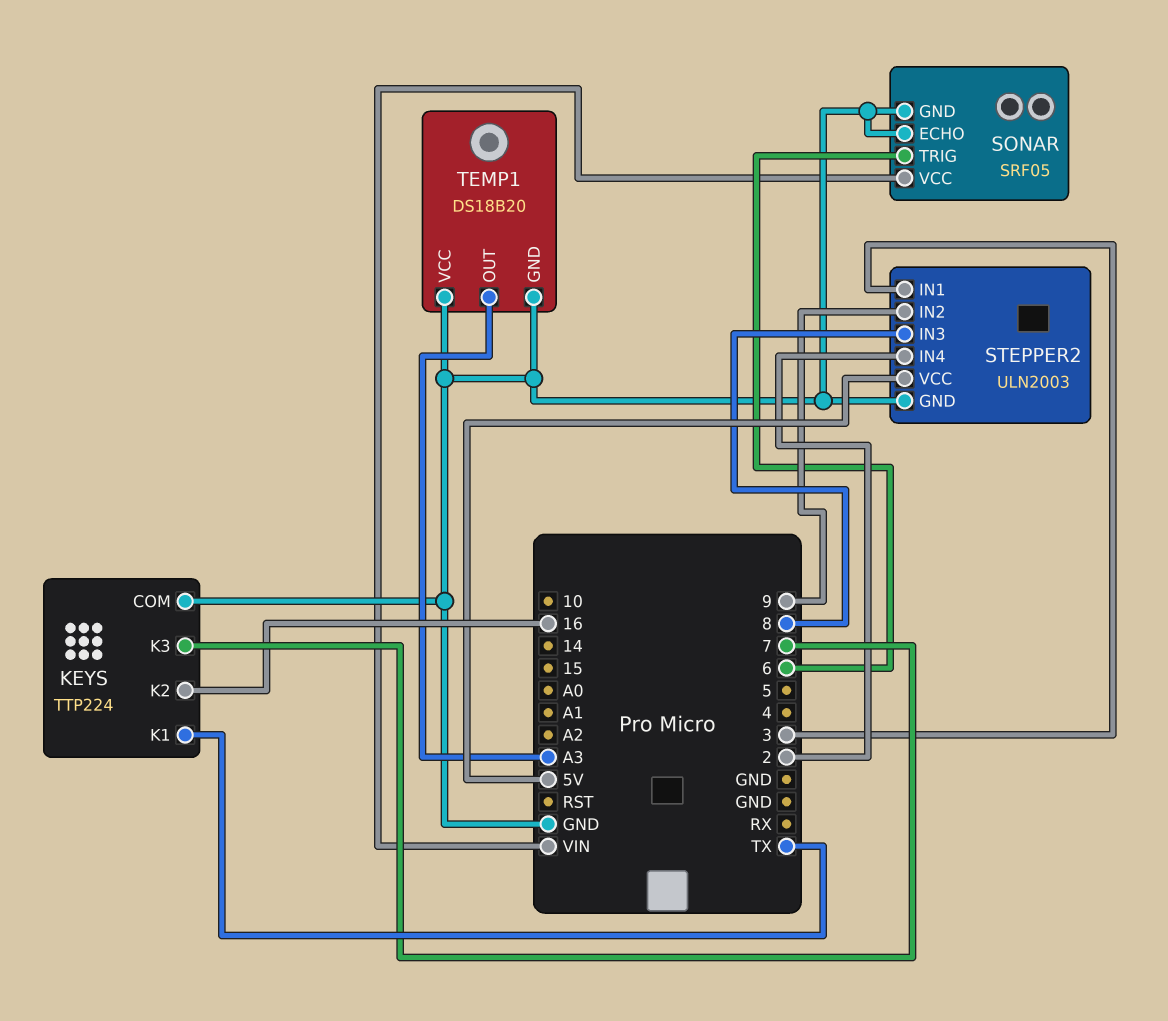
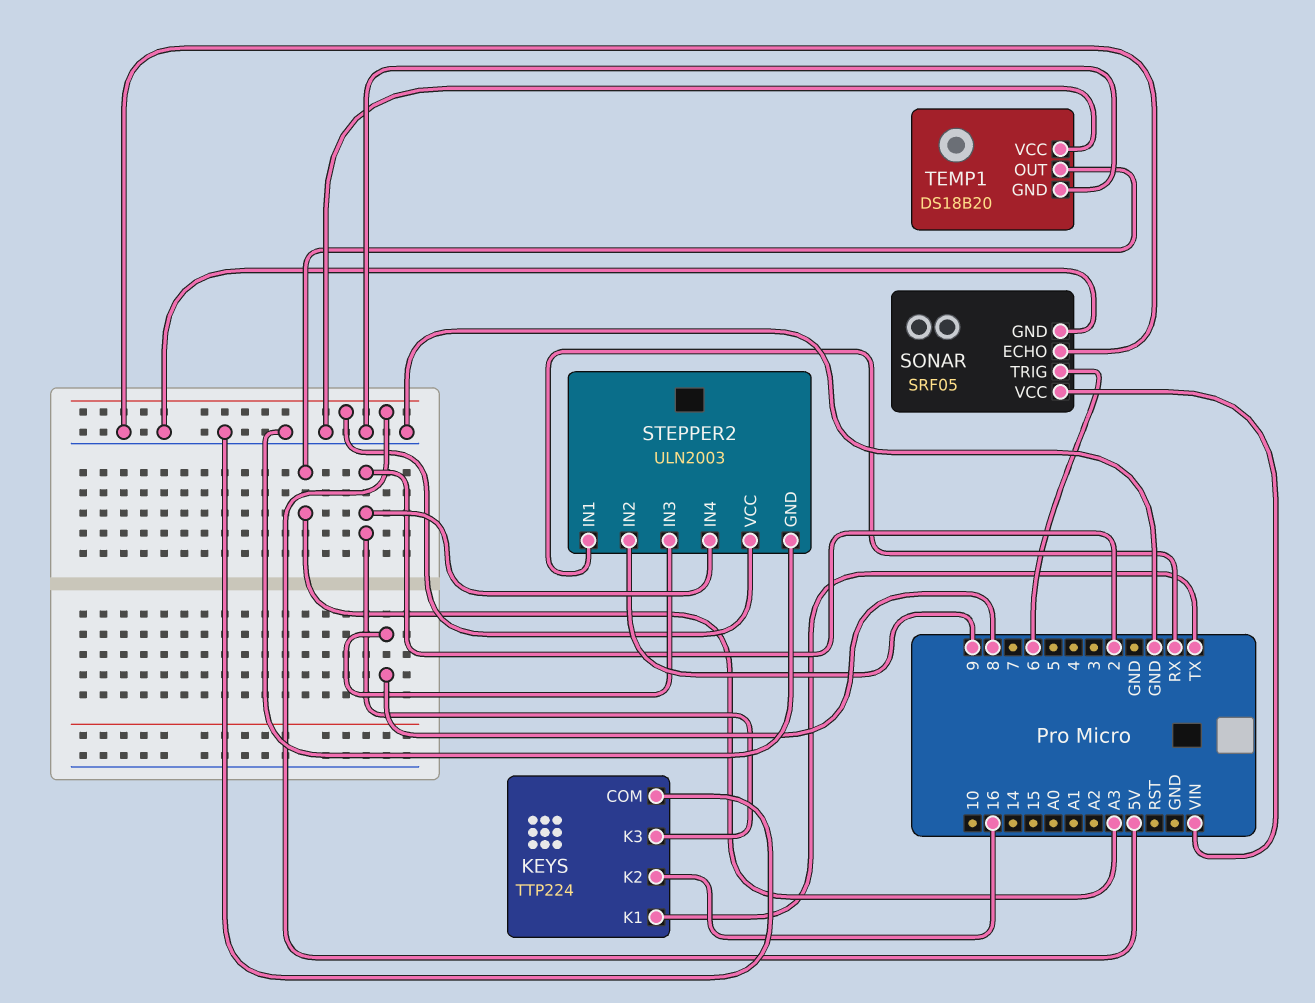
KEYS pin K3: 7 -> 2
STEPPER2 pin IN1: 3 -> RX

